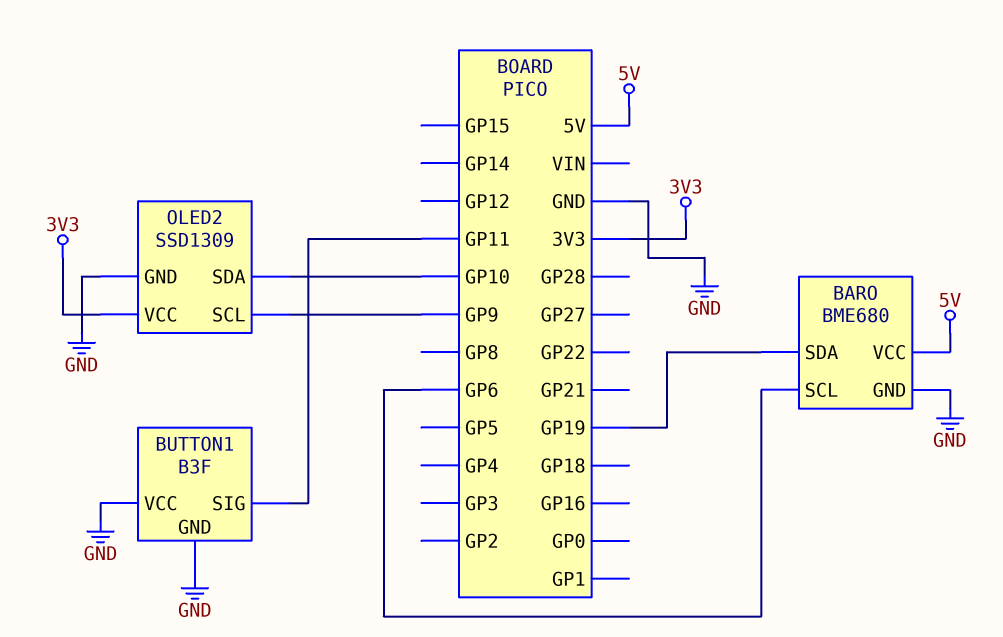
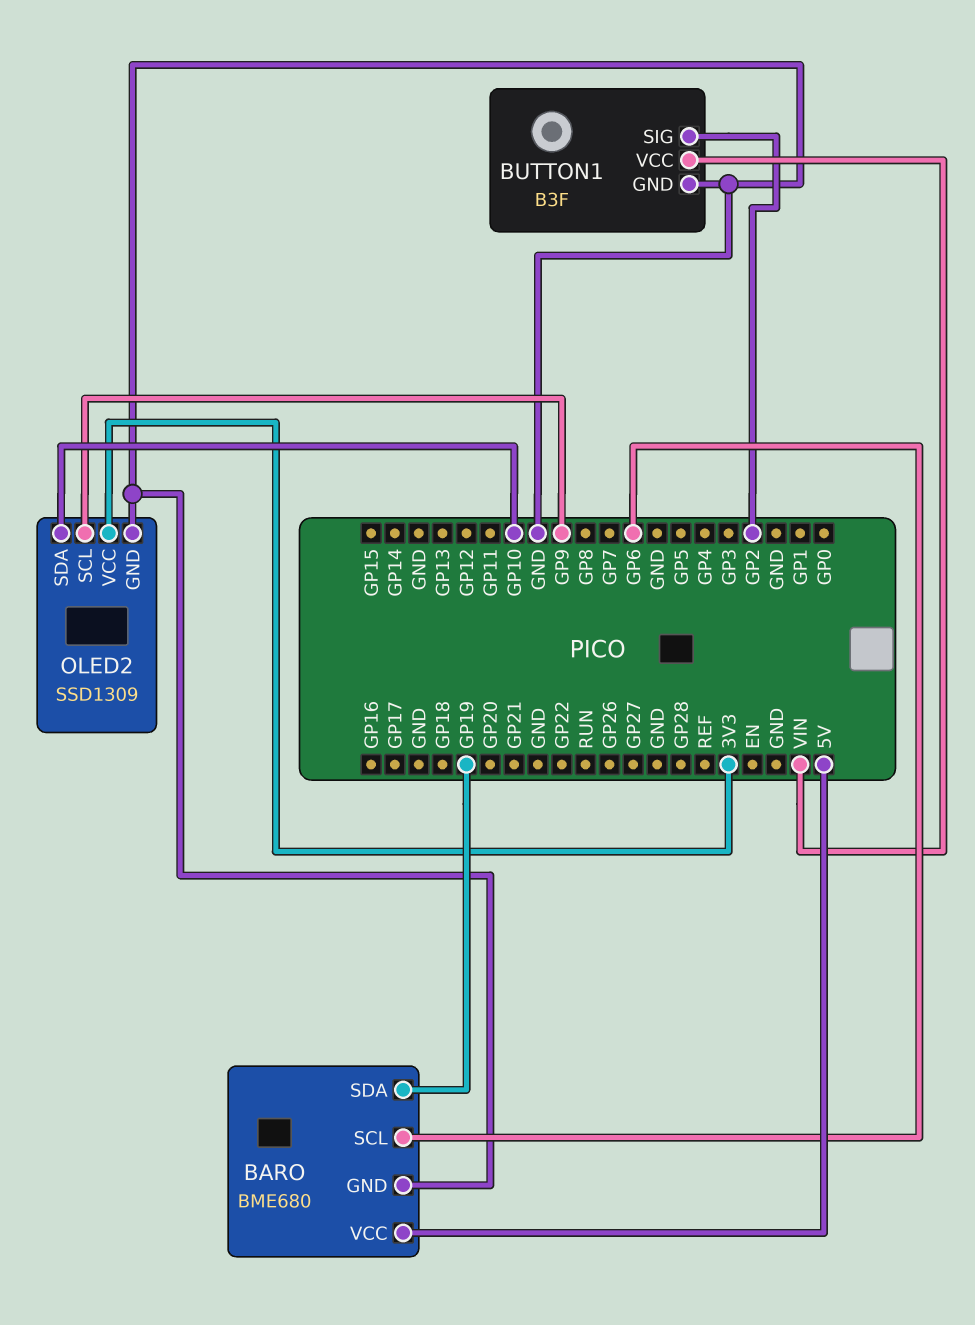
BUTTON1 pin SIG: GP11 -> GP2
BUTTON1 pin VCC: GND -> VIN

